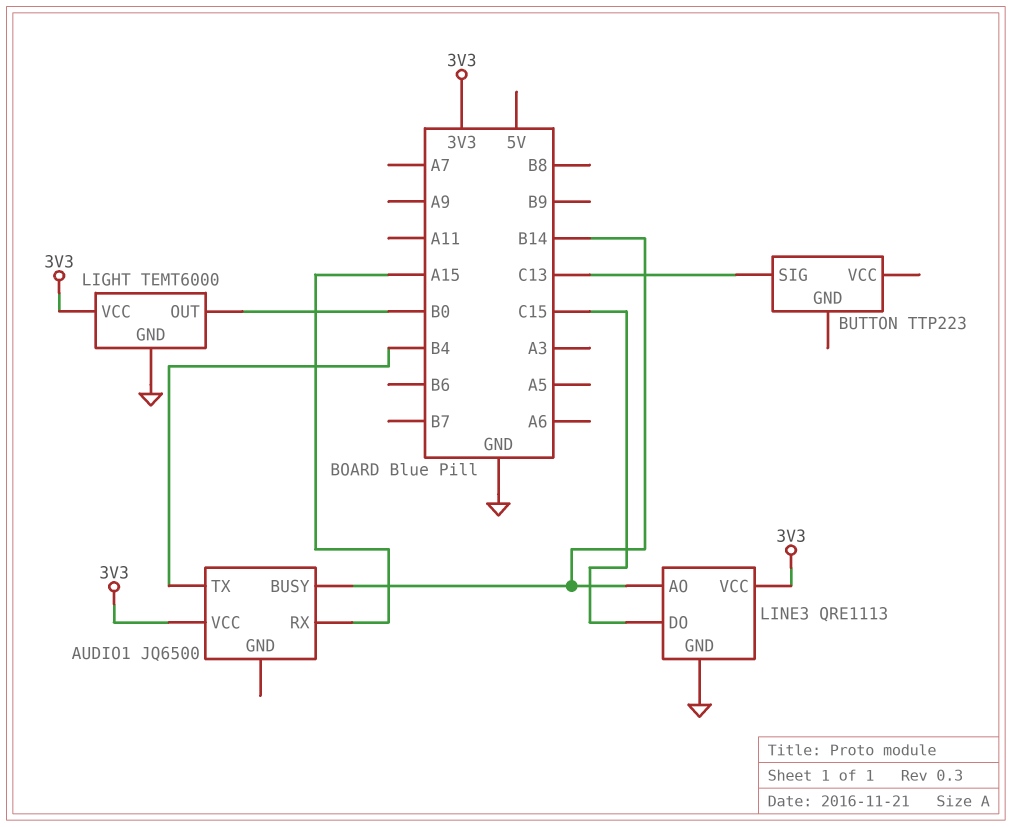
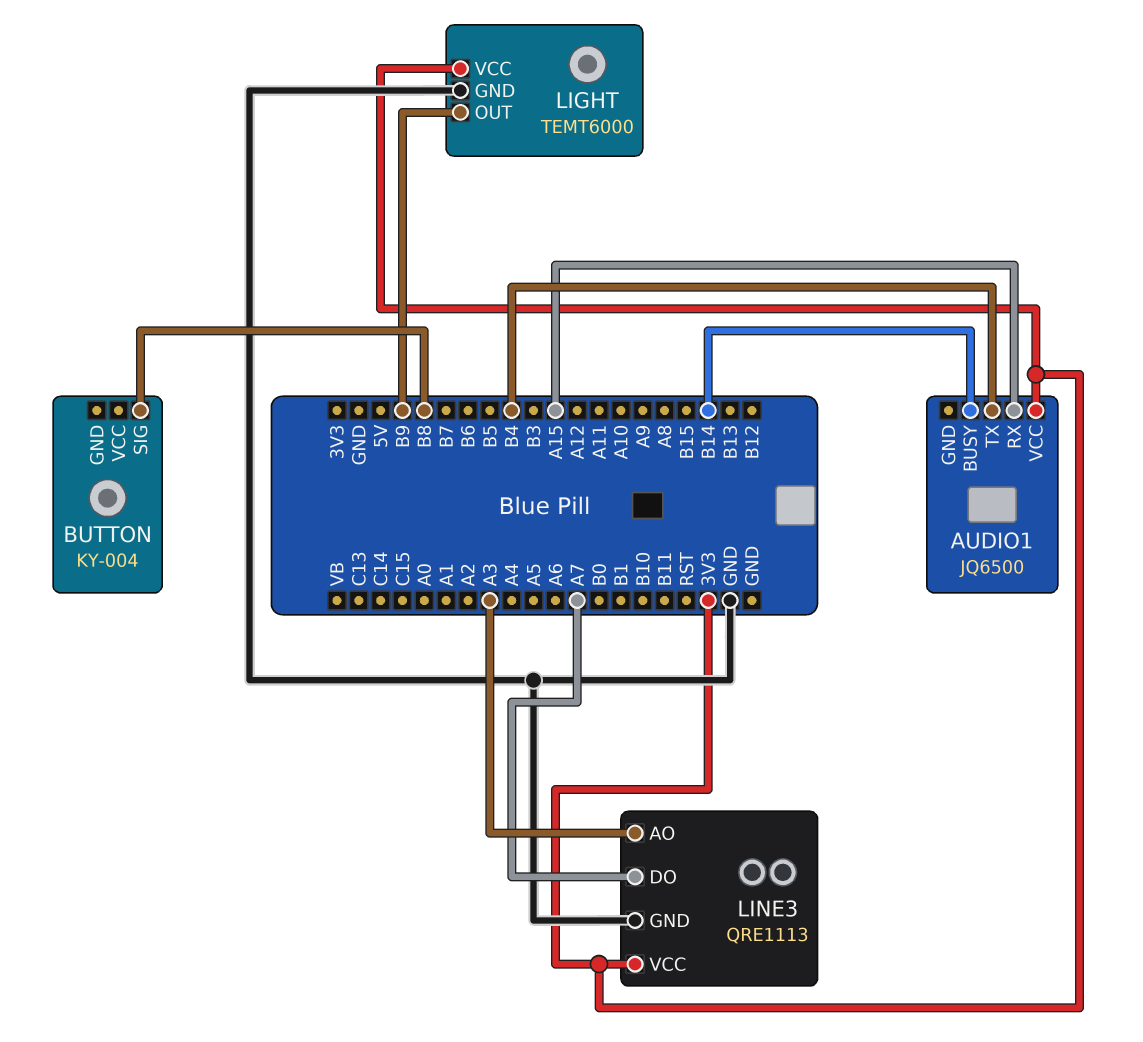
BUTTON: TTP223 -> KY-004
BUTTON pin SIG: C13 -> B8
LIGHT pin OUT: B0 -> B9
LINE3 pin AO: B14 -> A3
LINE3 pin DO: C15 -> A7

